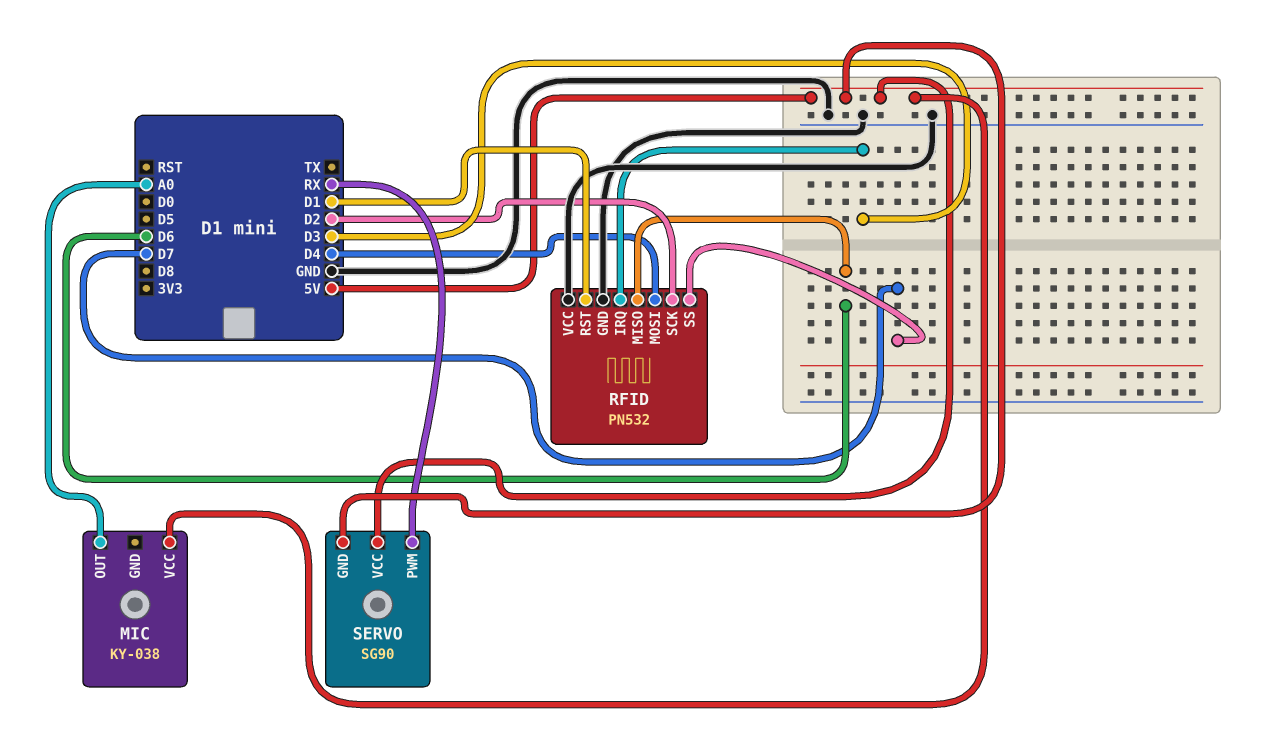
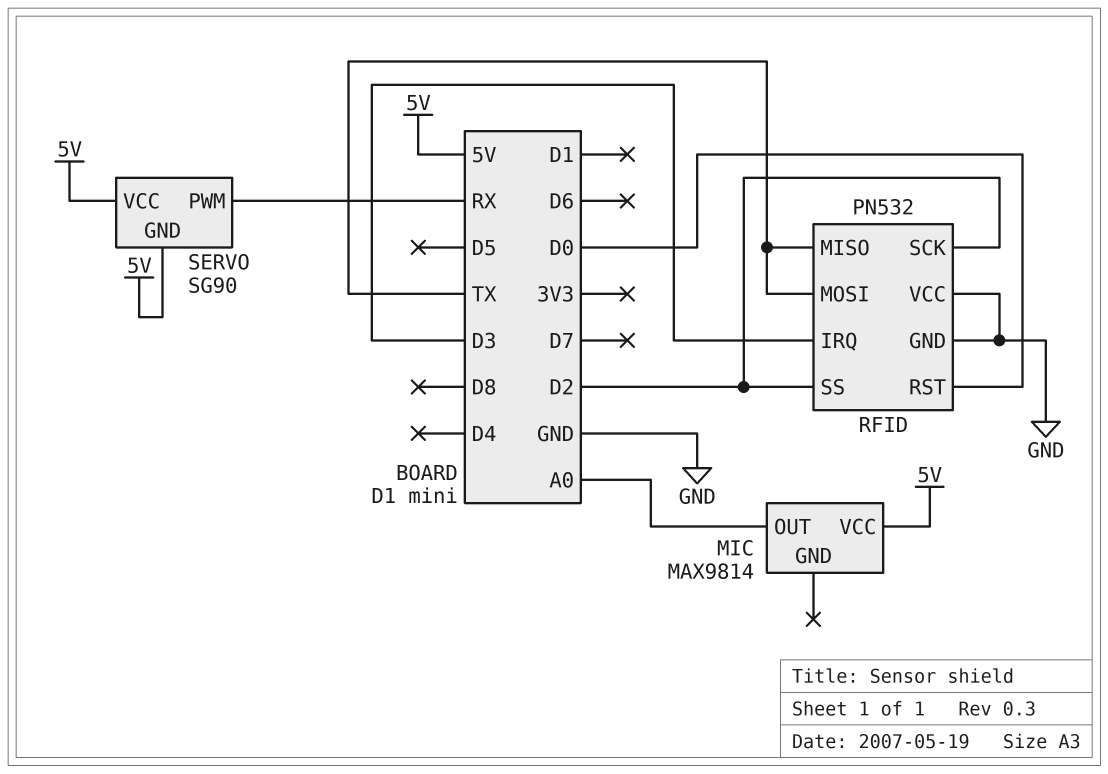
MIC: KY-038 -> MAX9814
RFID pin MISO: D6 -> TX
RFID pin MOSI: D4 -> TX
RFID pin RST: D1 -> D0
RFID pin SS: D7 -> D2

